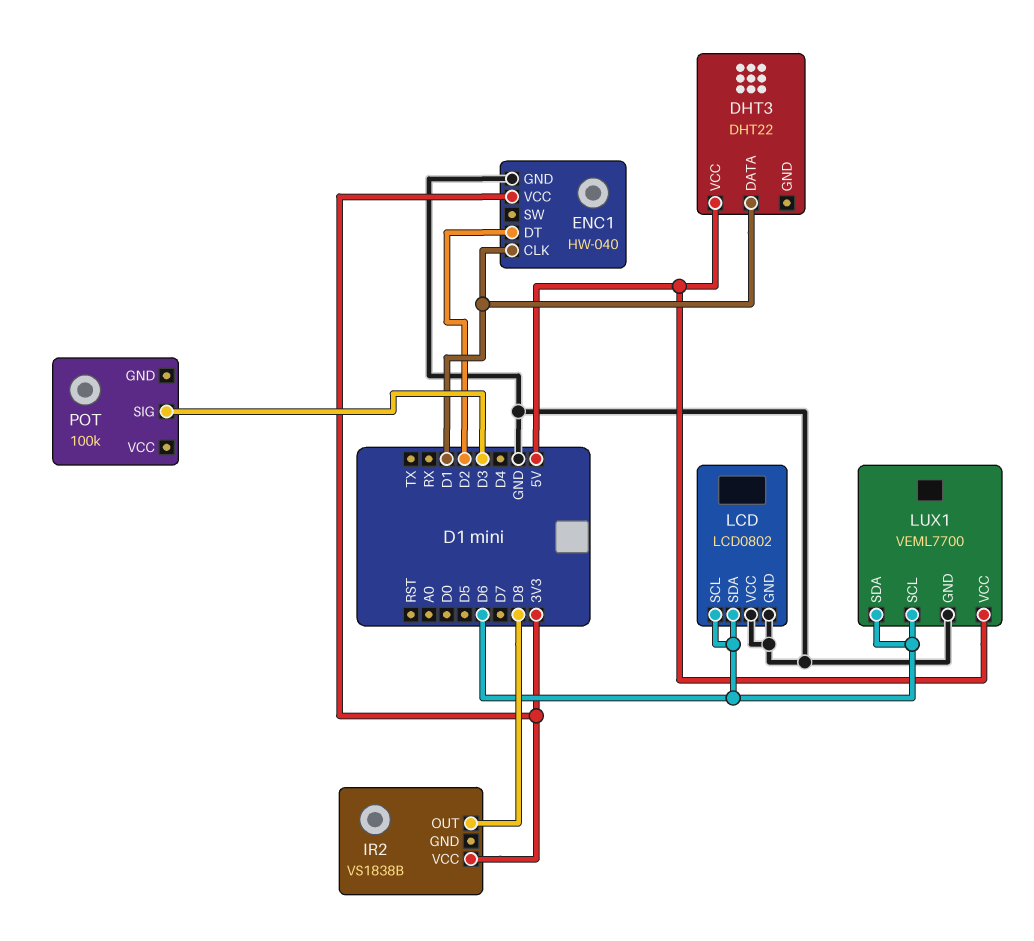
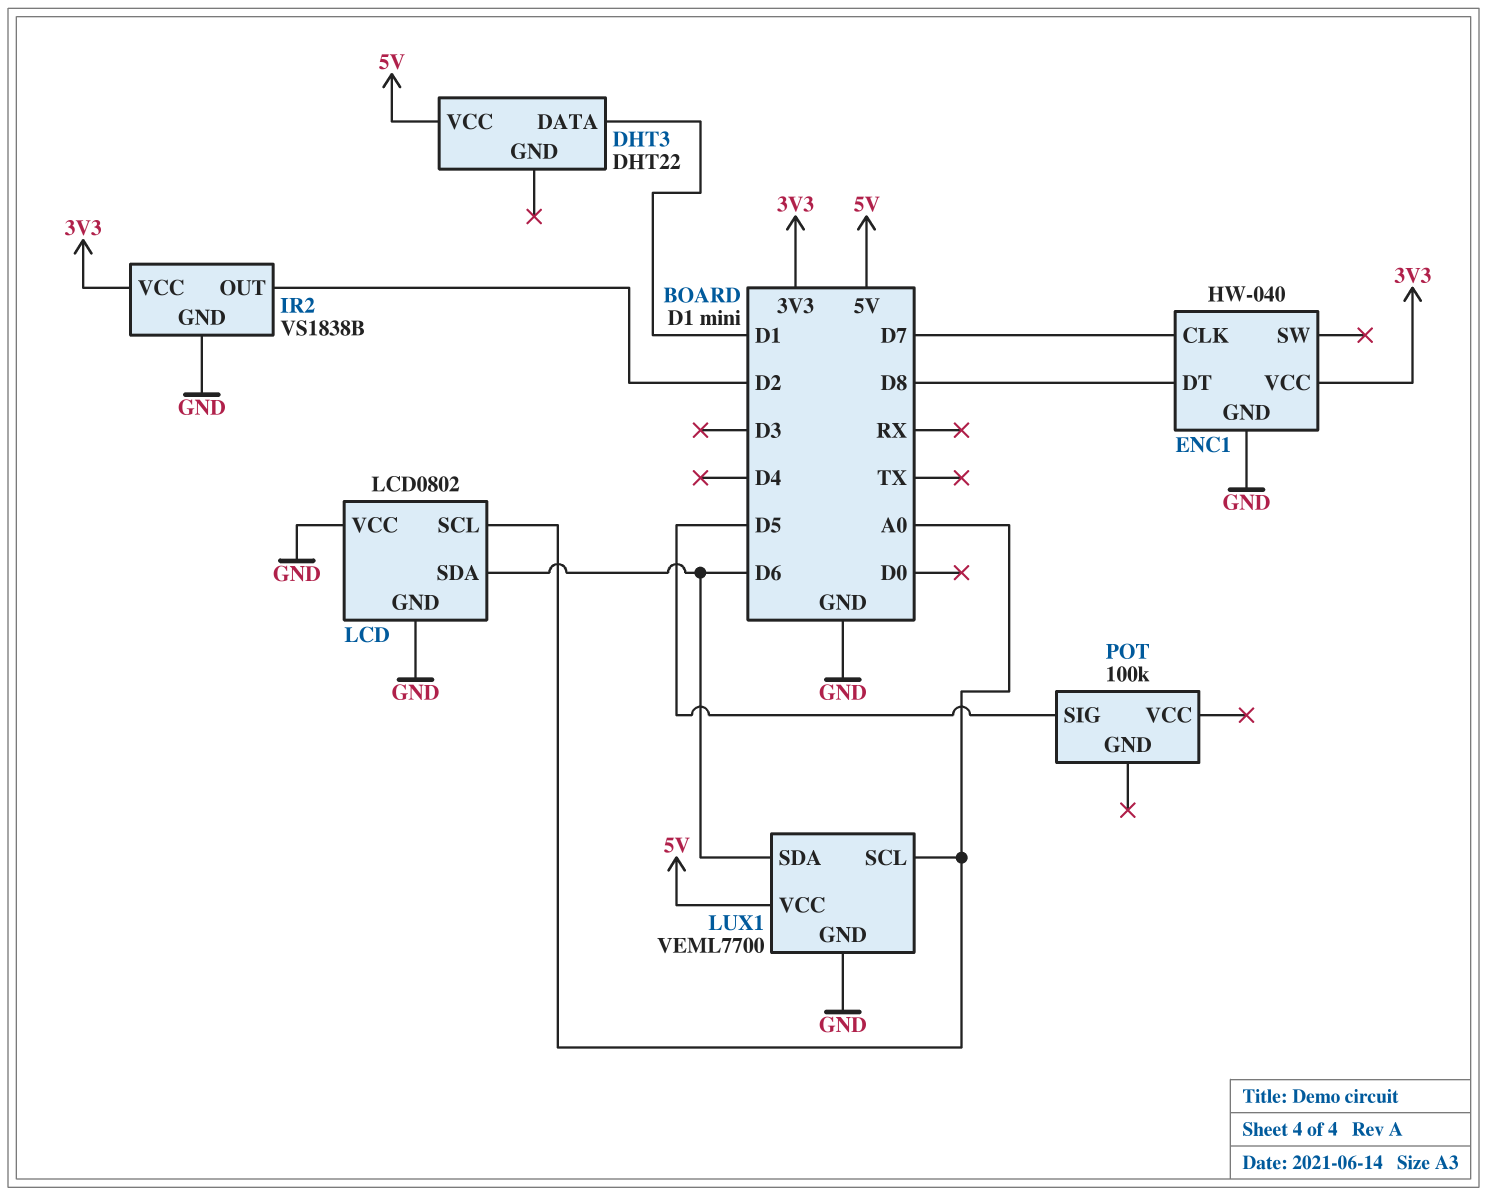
ENC1 pin CLK: D1 -> D7
ENC1 pin DT: D2 -> D8
IR2 pin GND: none -> GND
IR2 pin OUT: D8 -> D2
LCD pin SCL: D6 -> A0
LUX1 pin SCL: D6 -> A0
POT pin SIG: D3 -> D5

